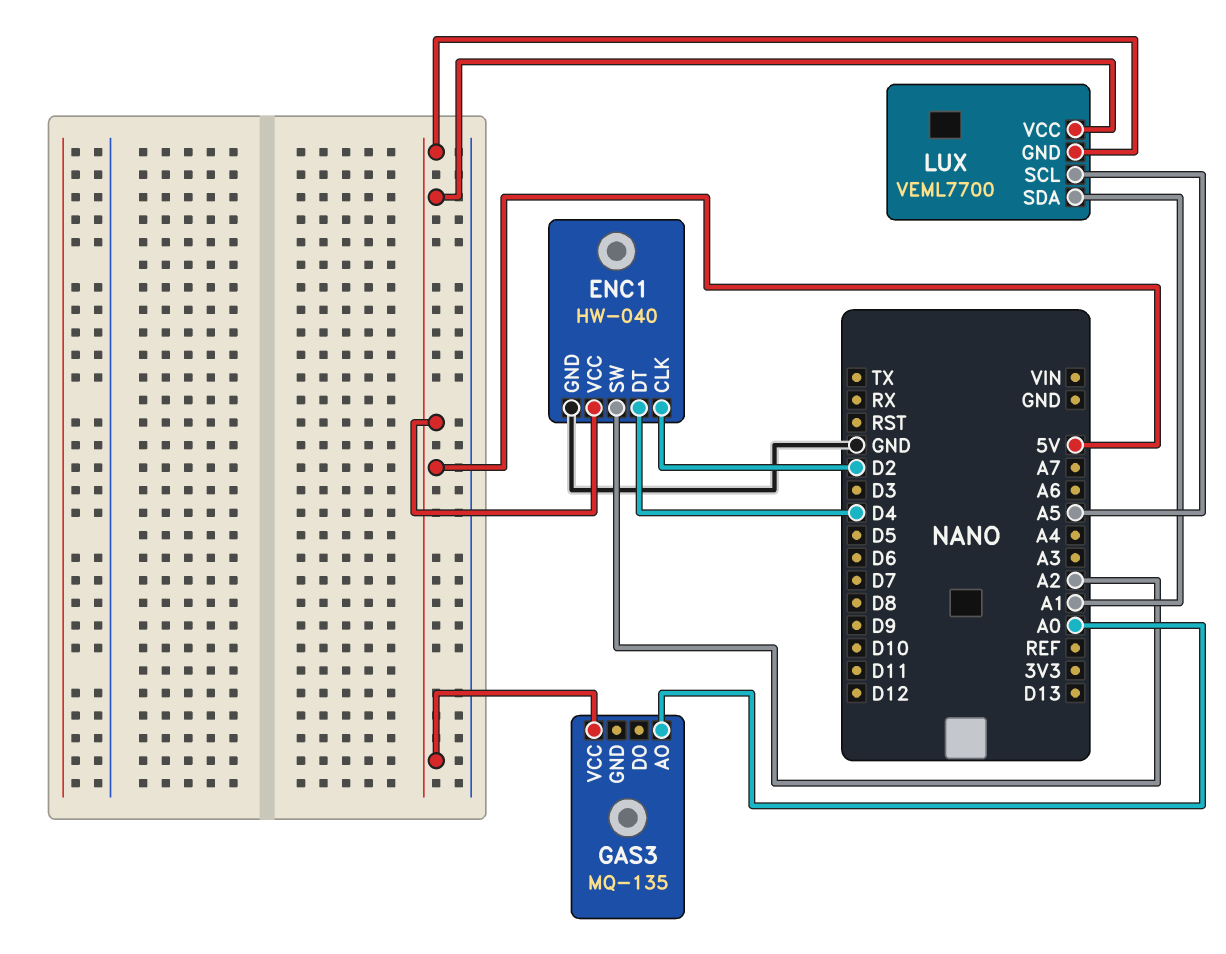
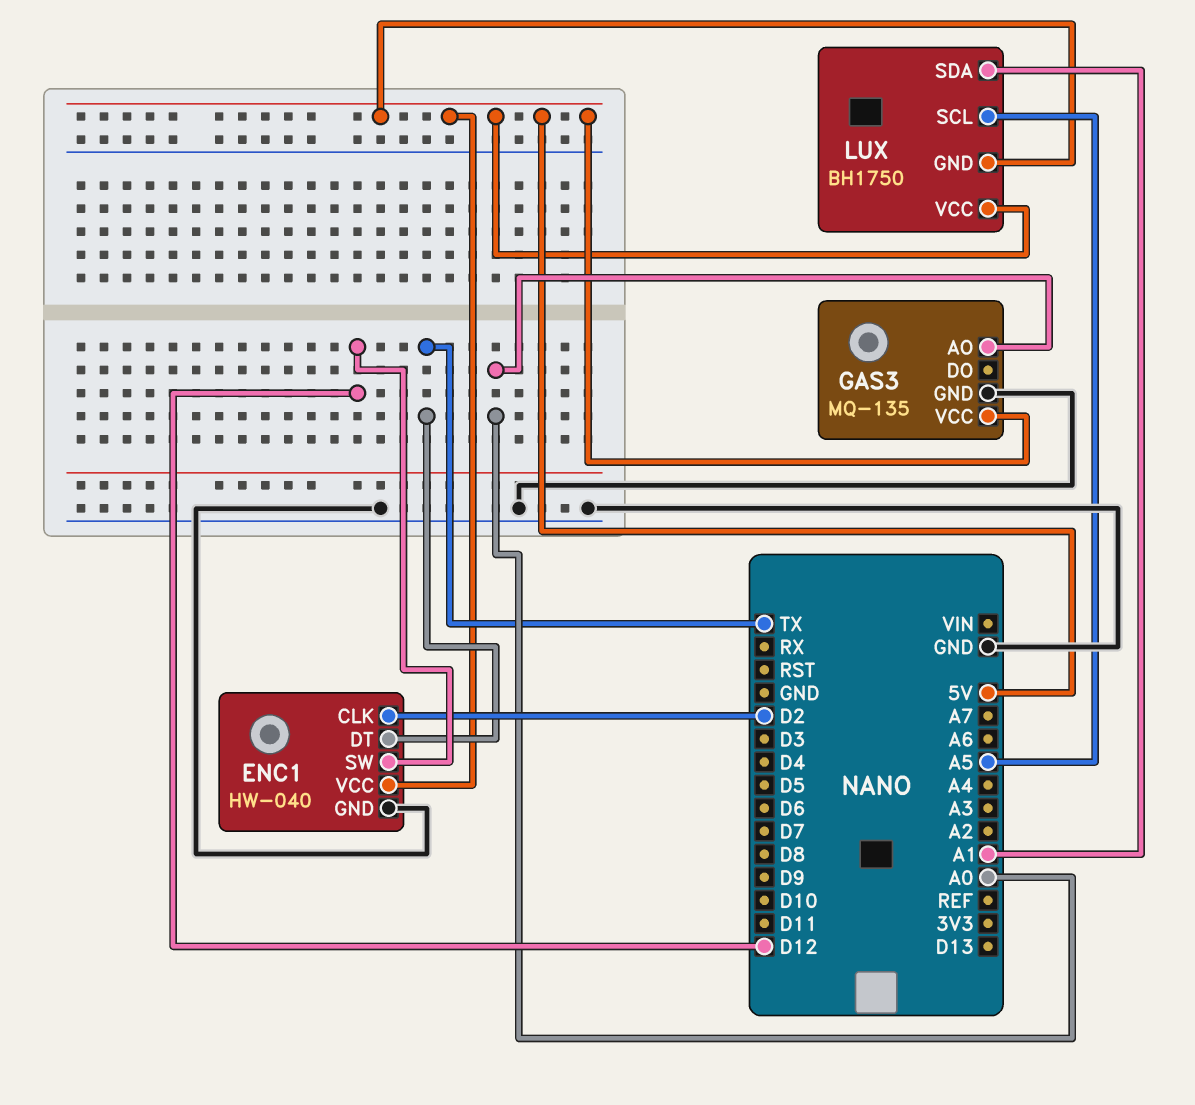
ENC1 pin DT: D4 -> TX
ENC1 pin SW: A2 -> D12
GAS3 pin GND: none -> GND
LUX: VEML7700 -> BH1750

